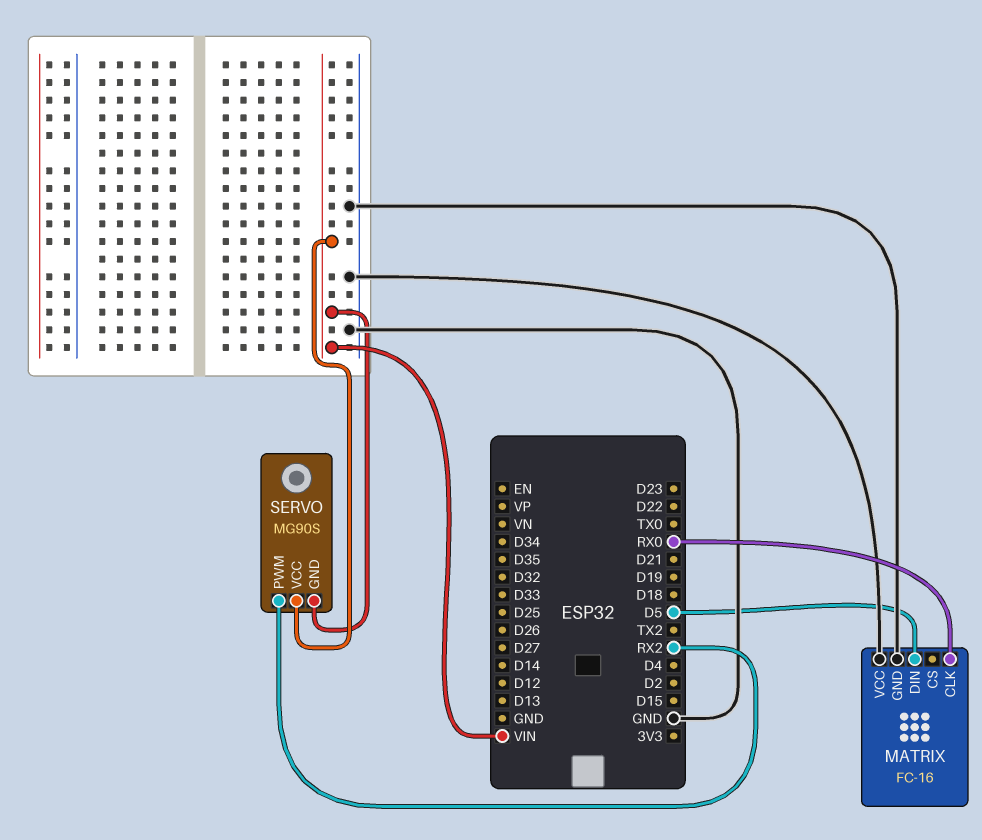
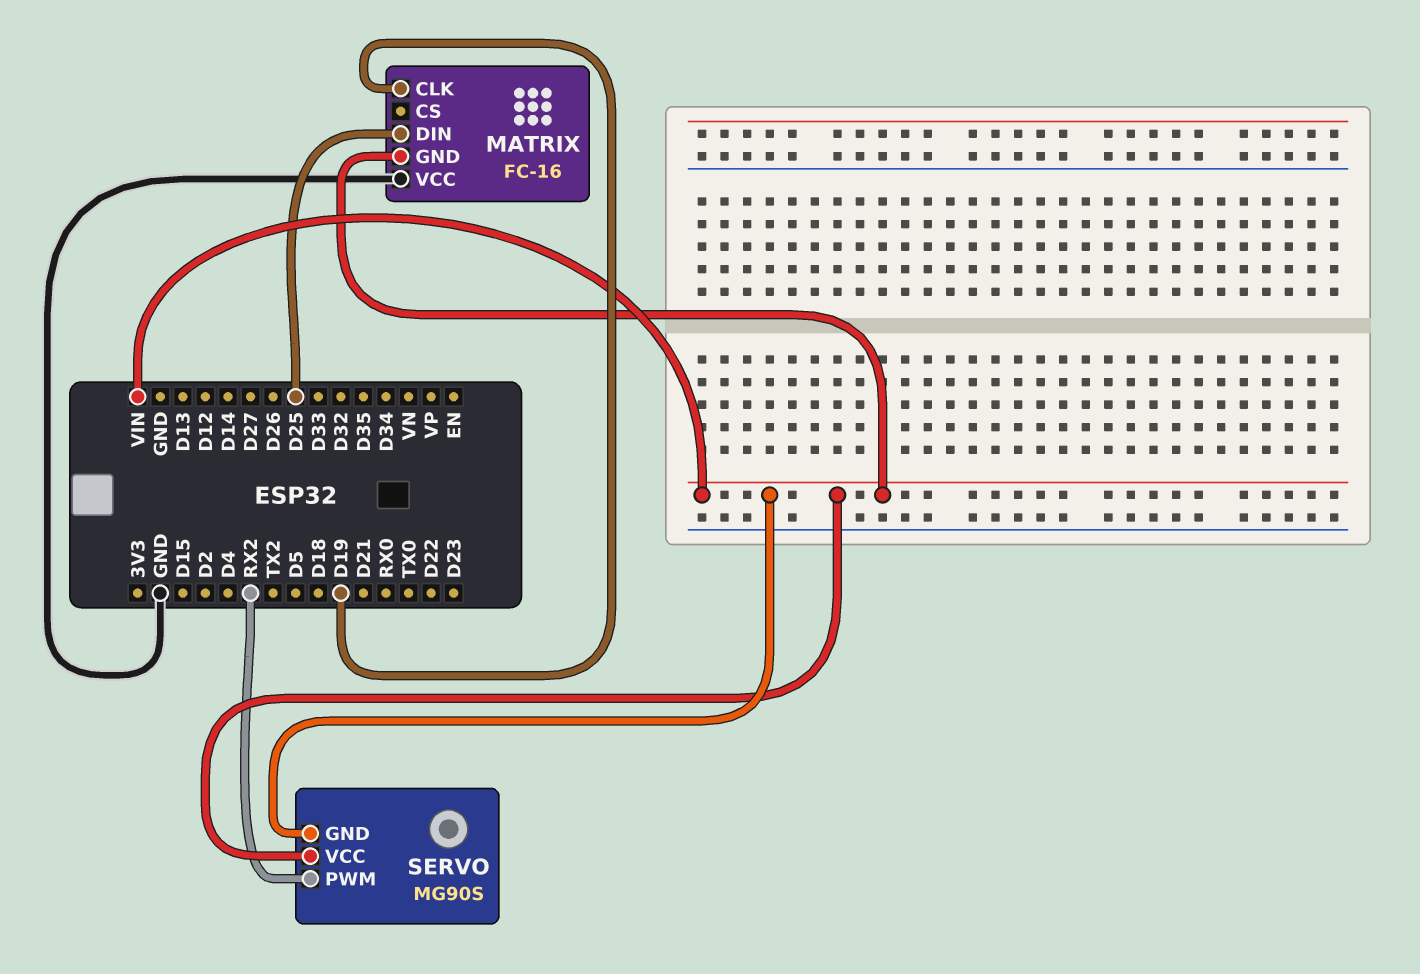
MATRIX pin CLK: RX0 -> D19
MATRIX pin DIN: D5 -> D25
MATRIX pin GND: GND -> VIN

